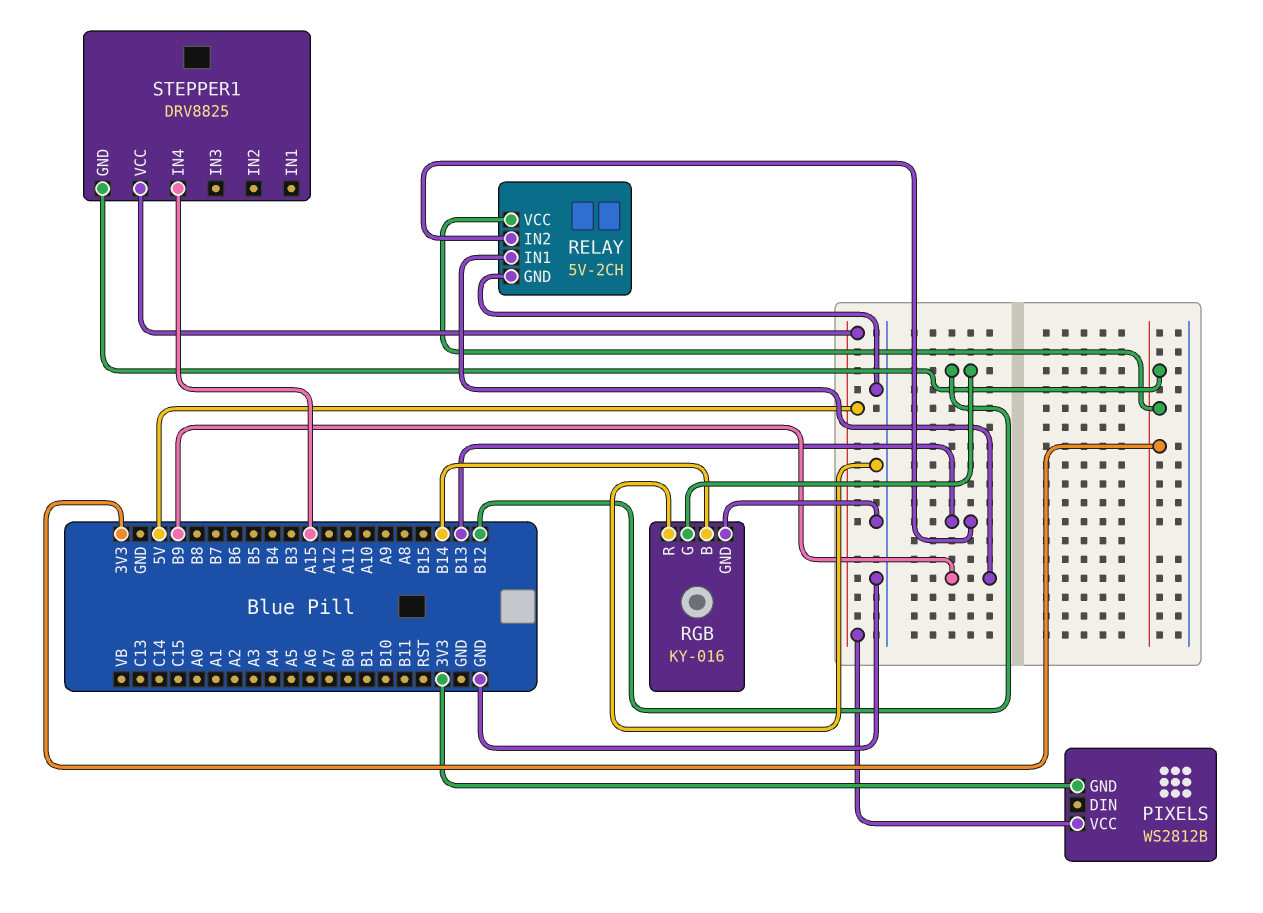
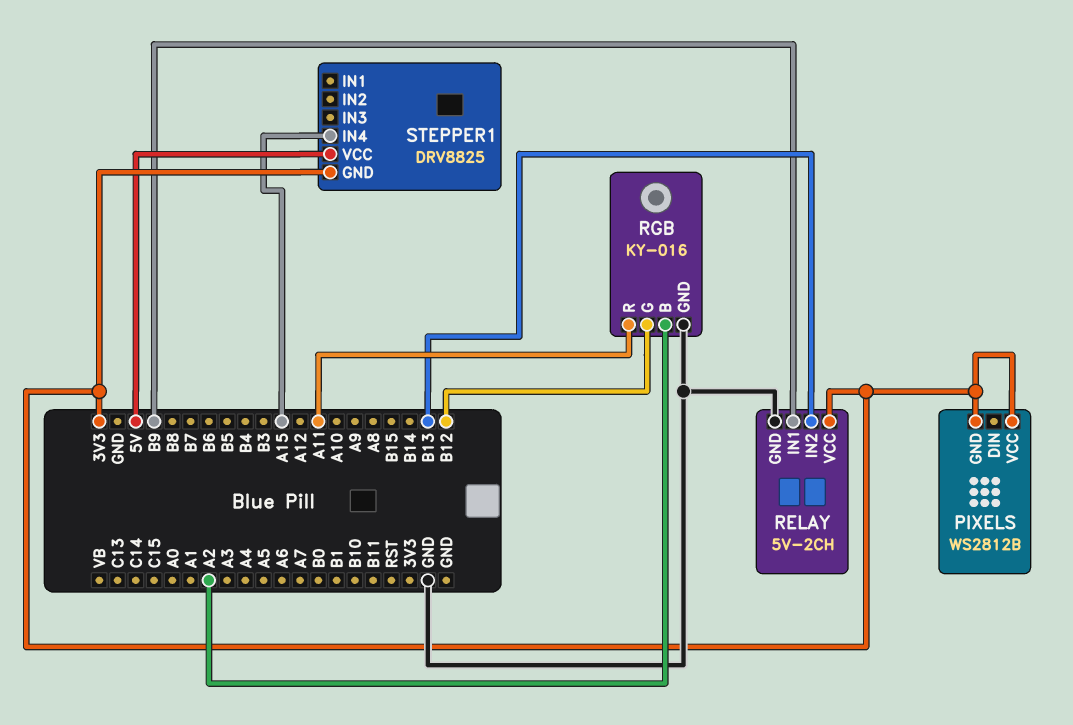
PIXELS pin VCC: 5V -> 3V3
RGB pin B: B14 -> A2
RGB pin R: GND -> A11

